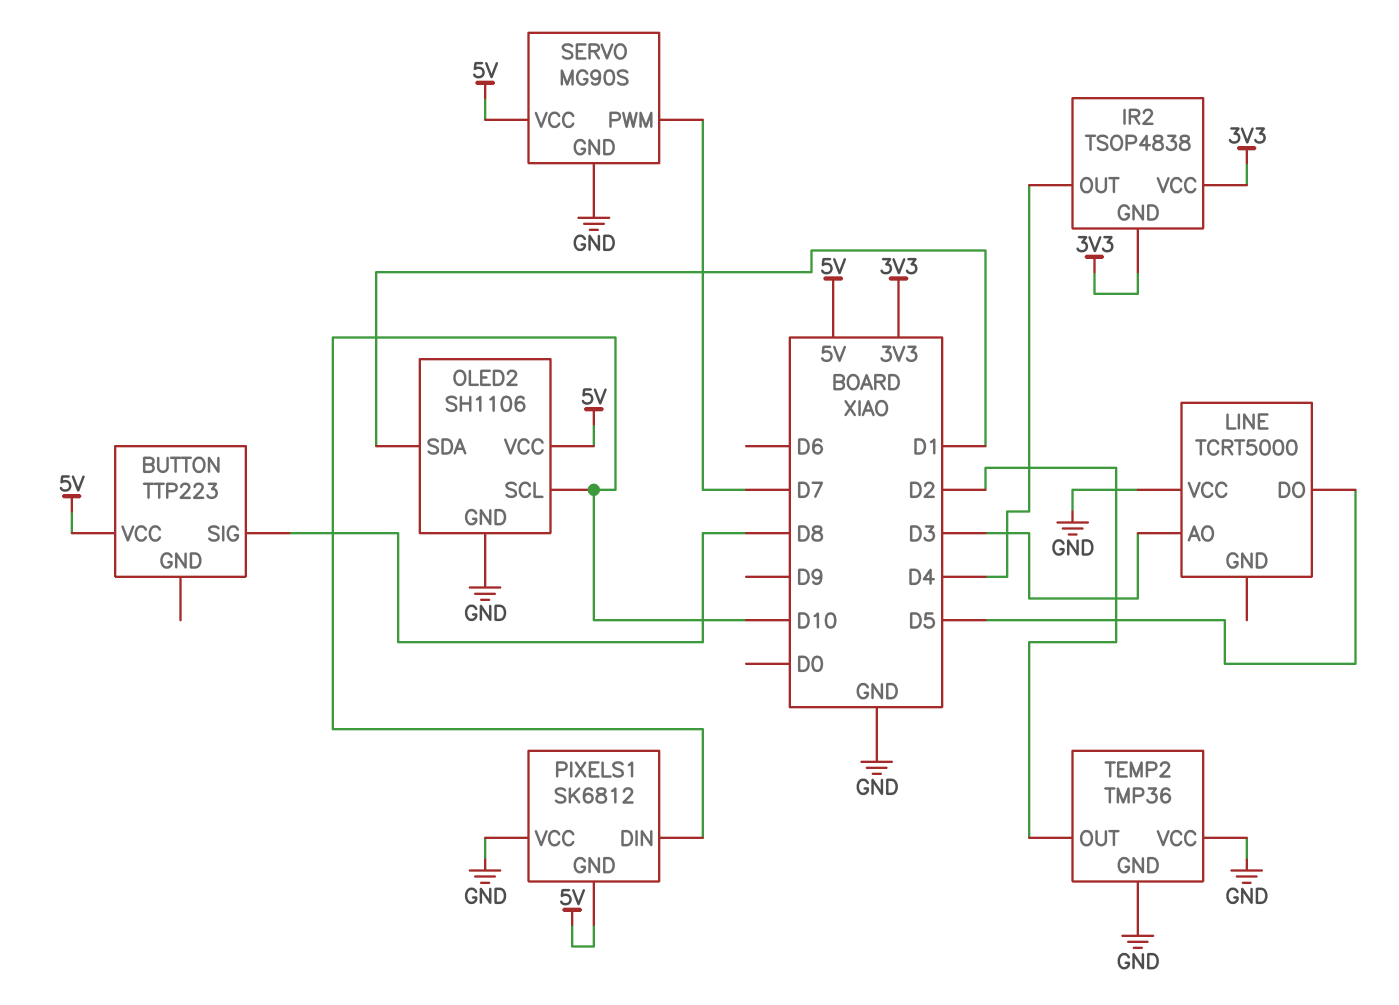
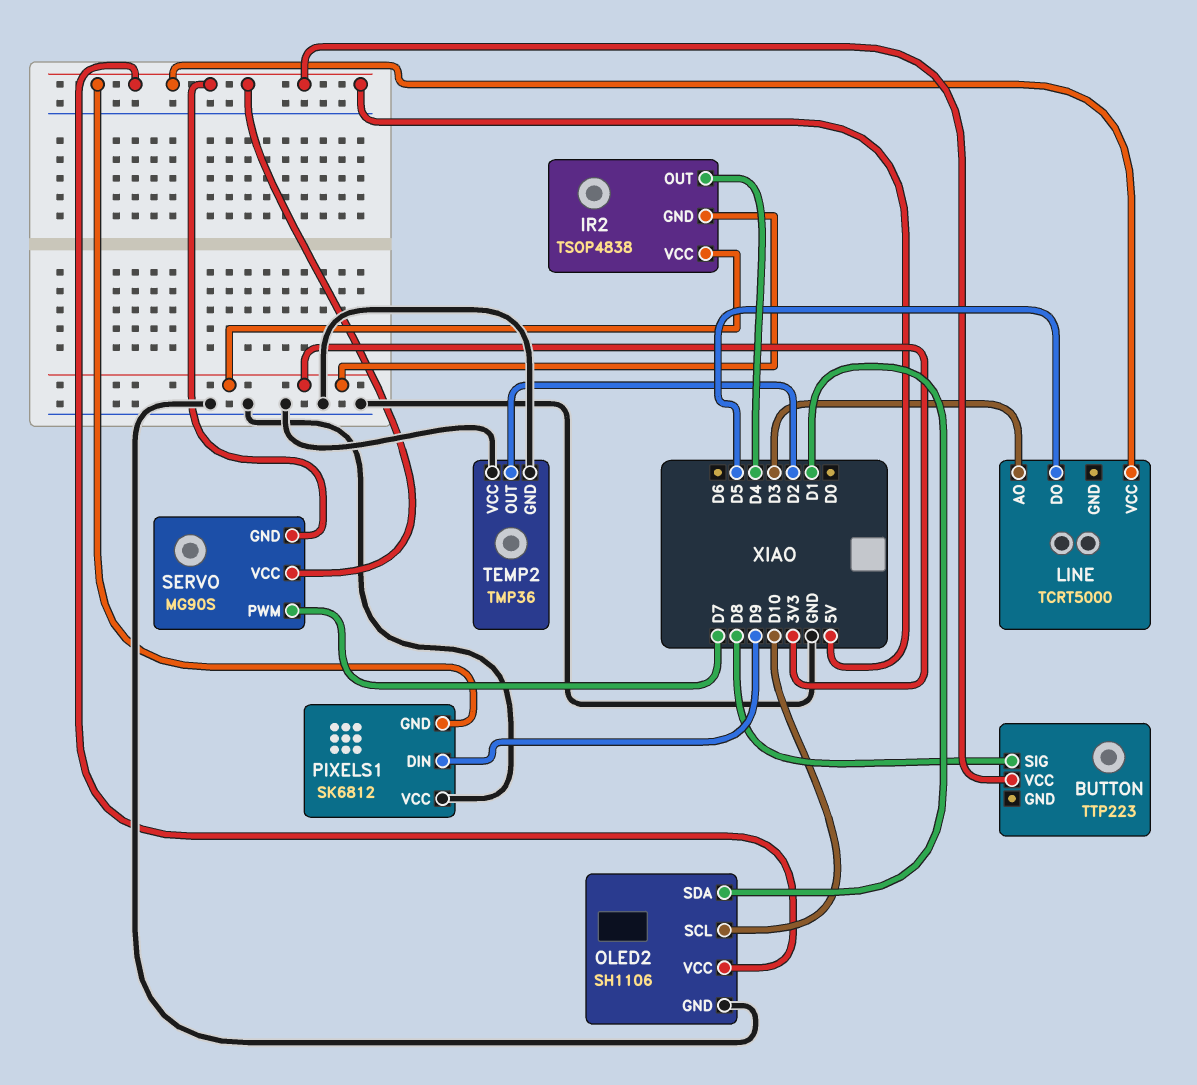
LINE pin VCC: GND -> 5V
PIXELS1 pin DIN: D10 -> D9
SERVO pin GND: GND -> 5V

